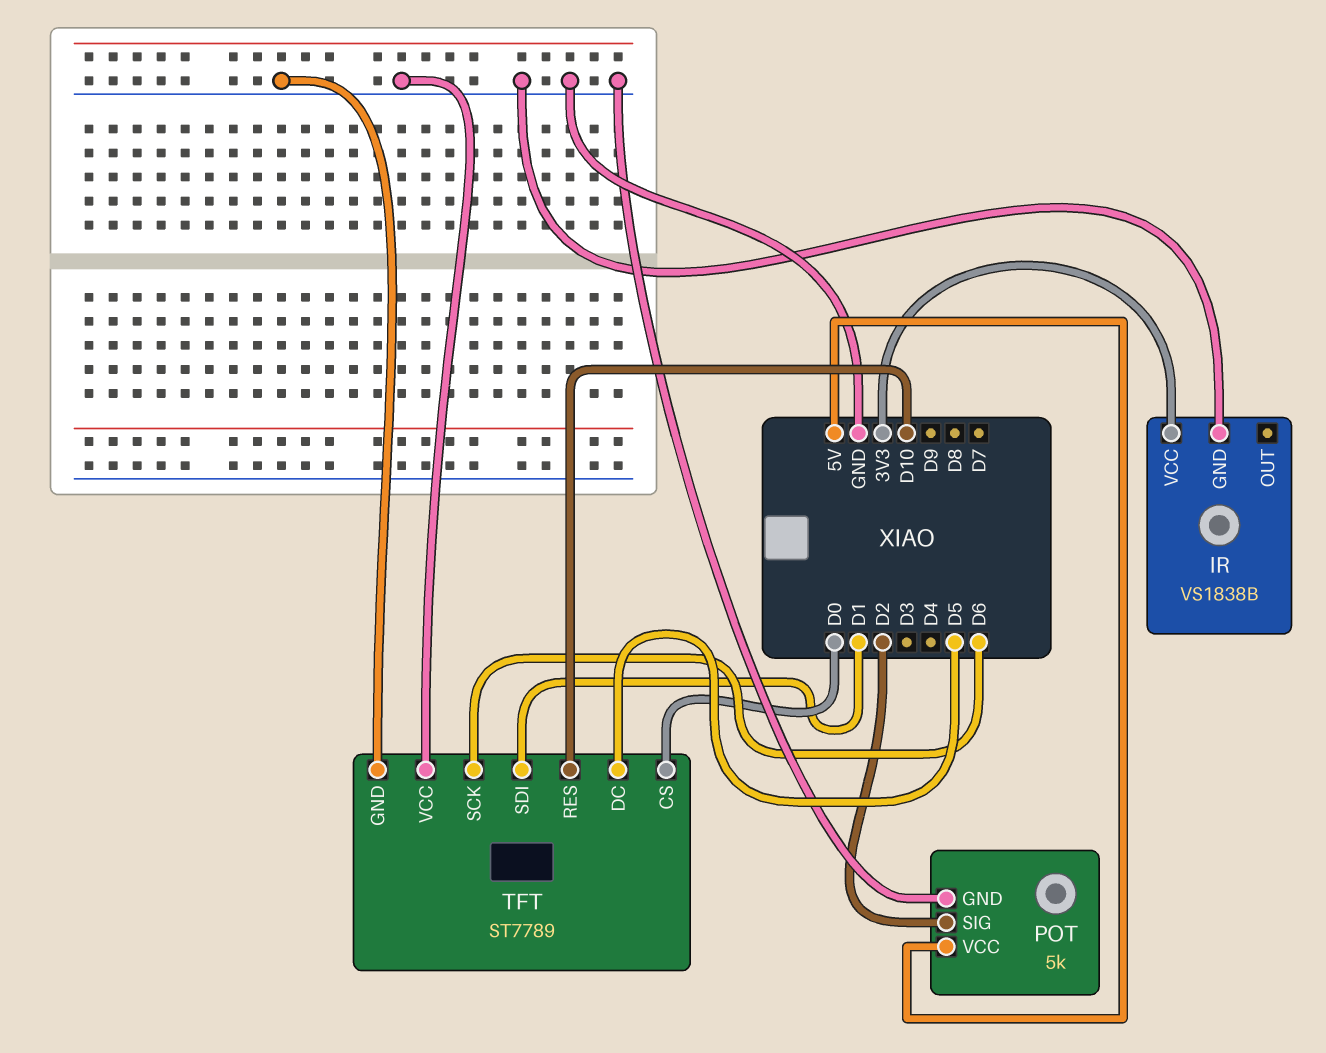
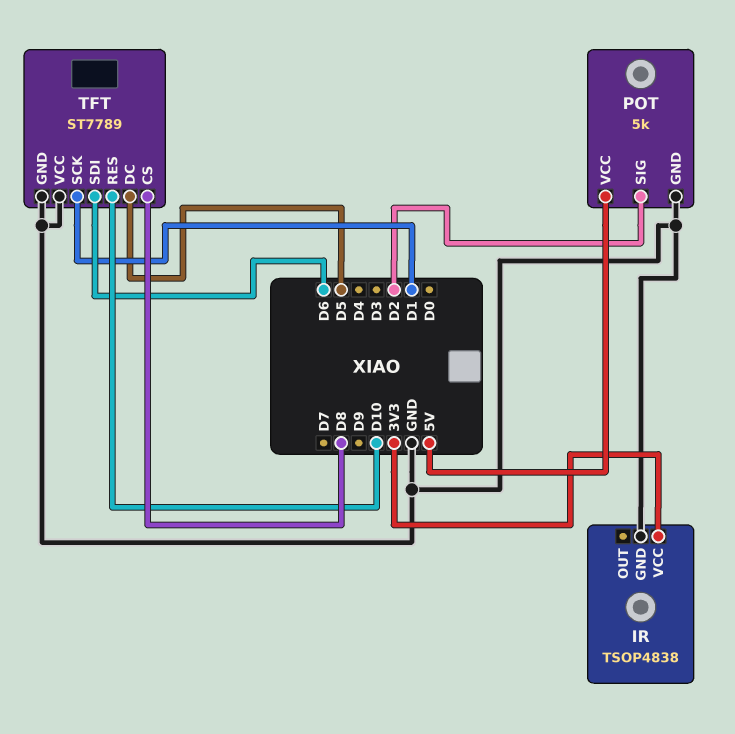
IR: VS1838B -> TSOP4838
TFT pin CS: D0 -> D8
TFT pin SCK: D6 -> D1
TFT pin SDI: D1 -> D6

